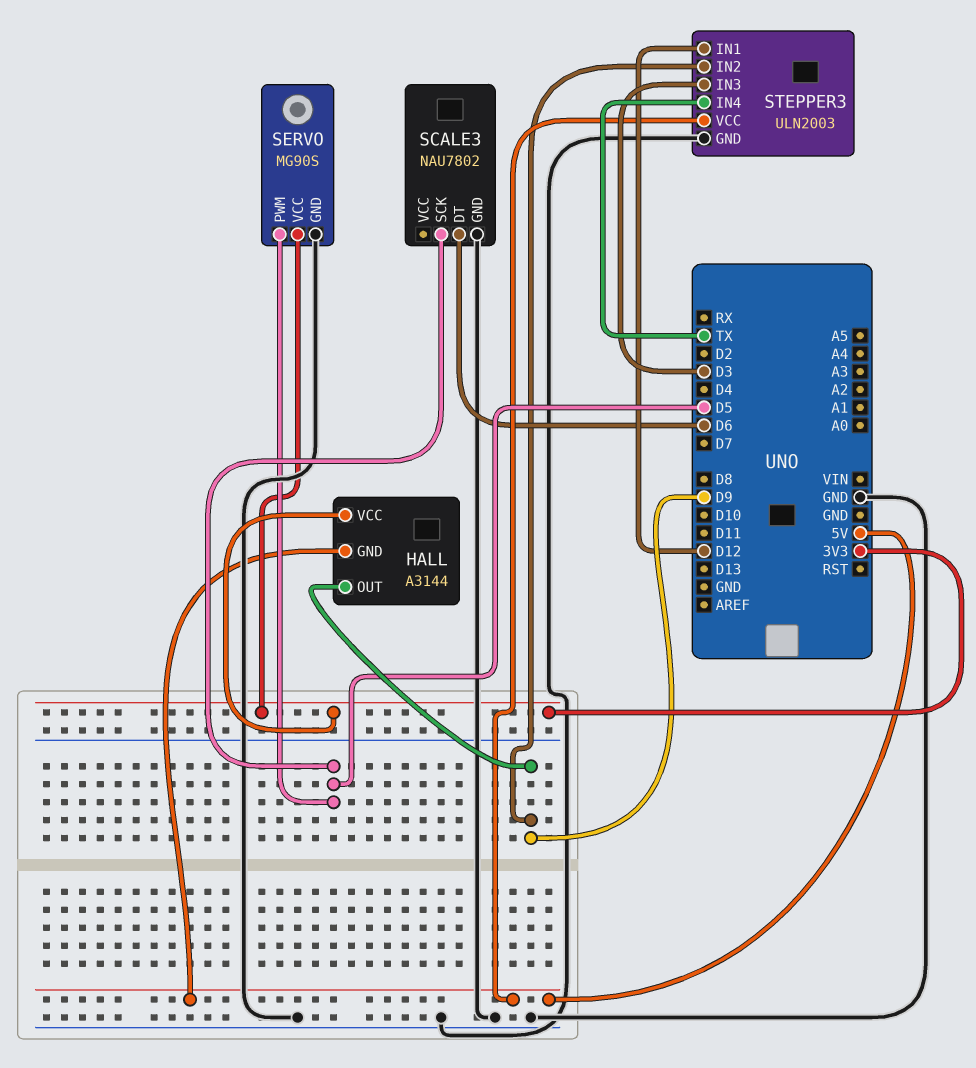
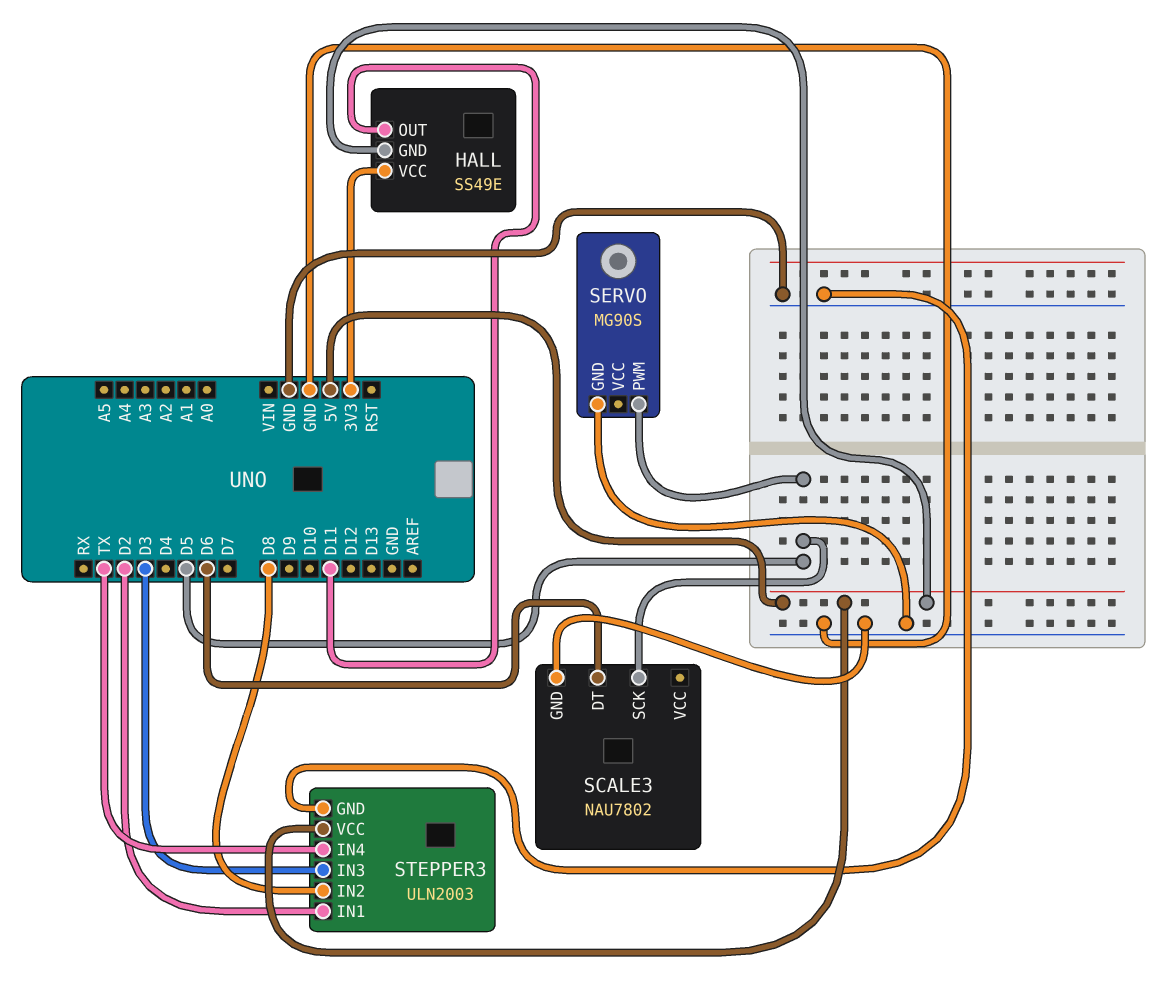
HALL: A3144 -> SS49E
HALL pin OUT: D9 -> D11
SERVO pin VCC: 3V3 -> none
STEPPER3 pin IN1: D12 -> D2
STEPPER3 pin IN2: D9 -> D8

